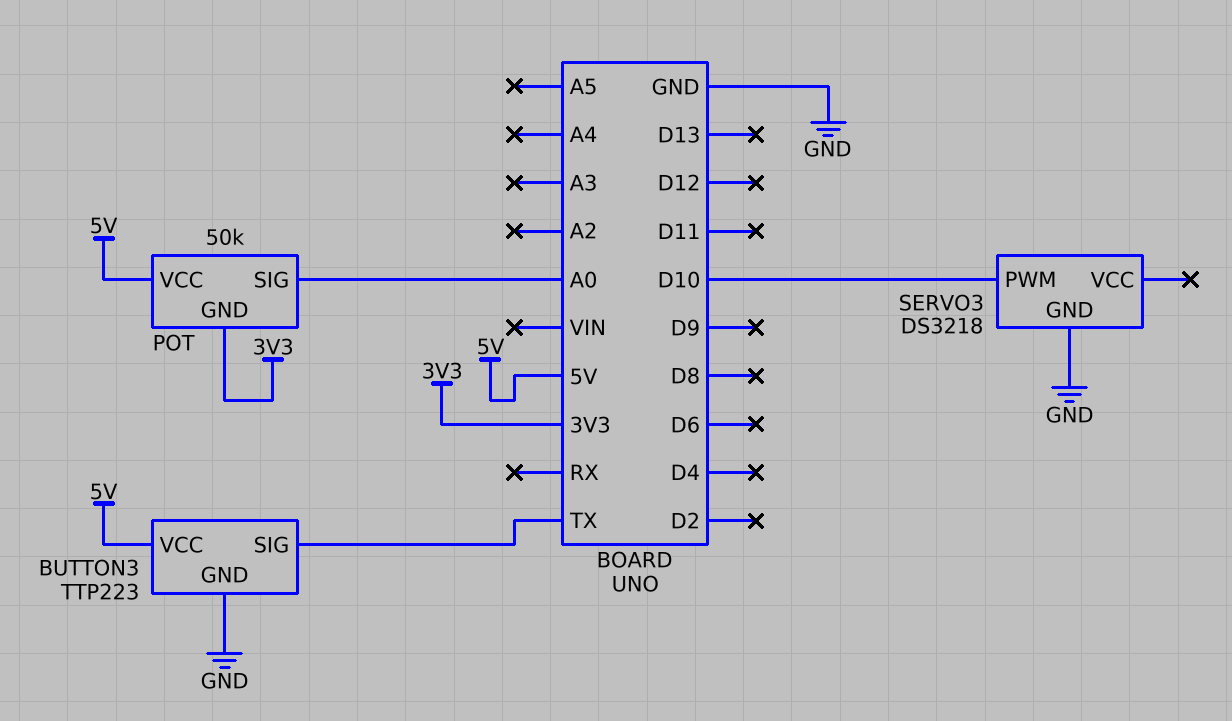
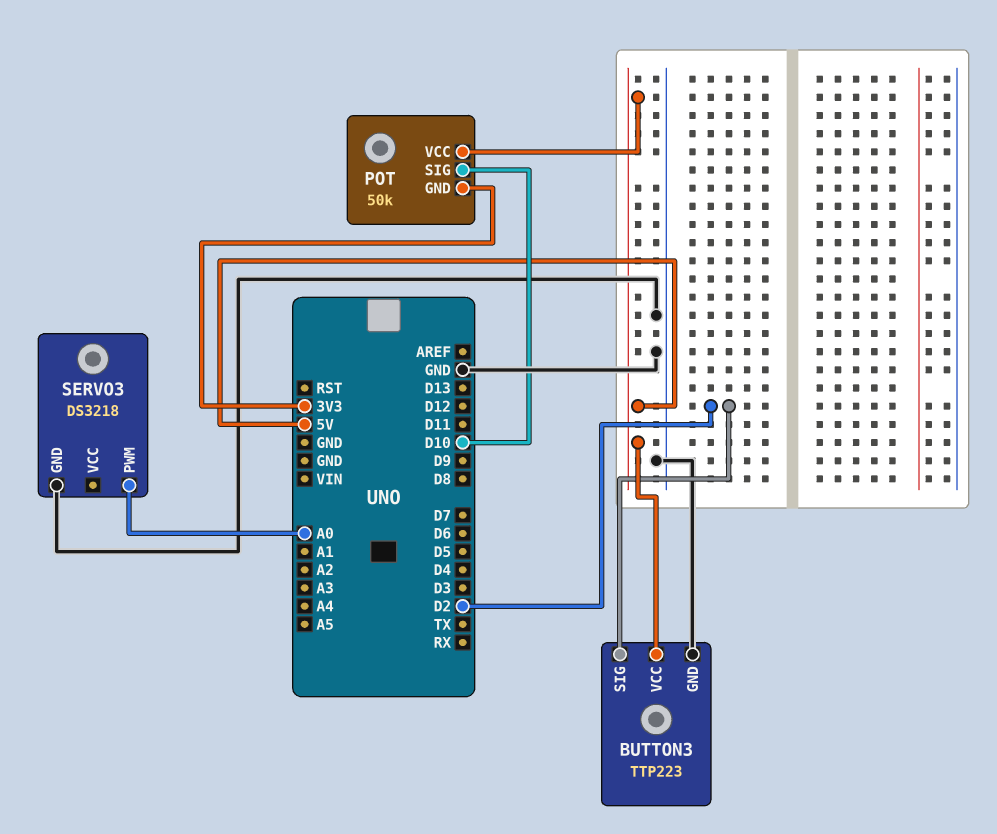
BUTTON3 pin SIG: TX -> D2
POT pin SIG: A0 -> D10
SERVO3 pin PWM: D10 -> A0

